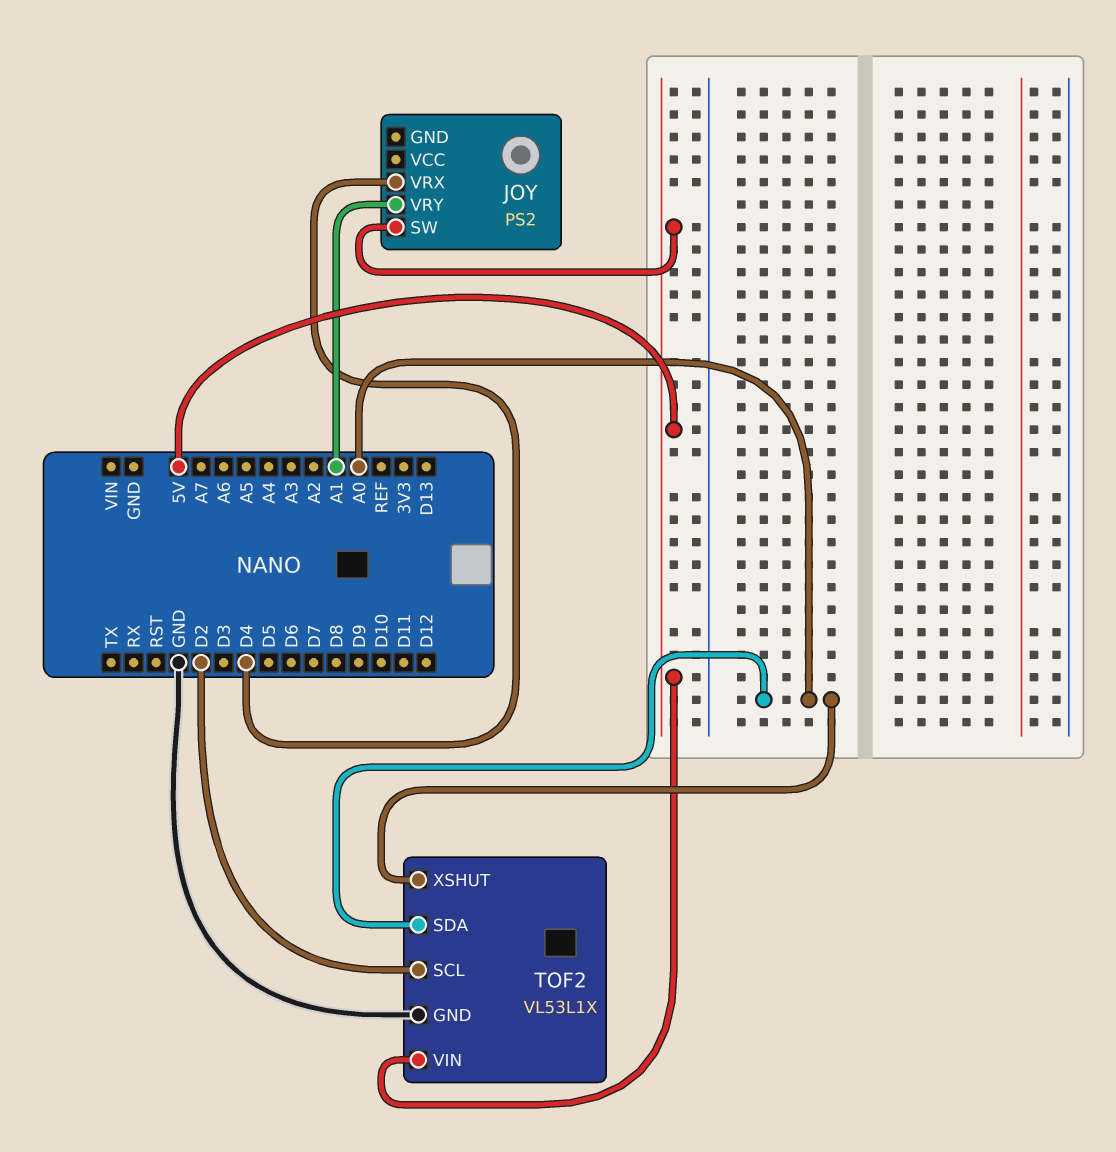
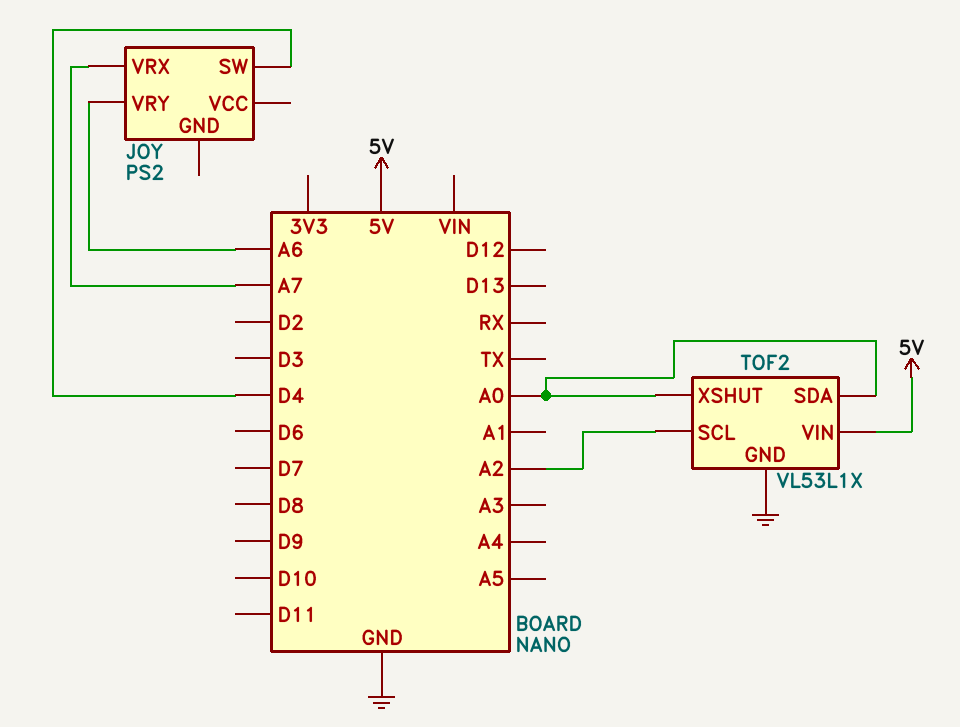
JOY pin SW: 5V -> D4
JOY pin VRX: D4 -> A7
JOY pin VRY: A1 -> A6
TOF2 pin SCL: D2 -> A2

